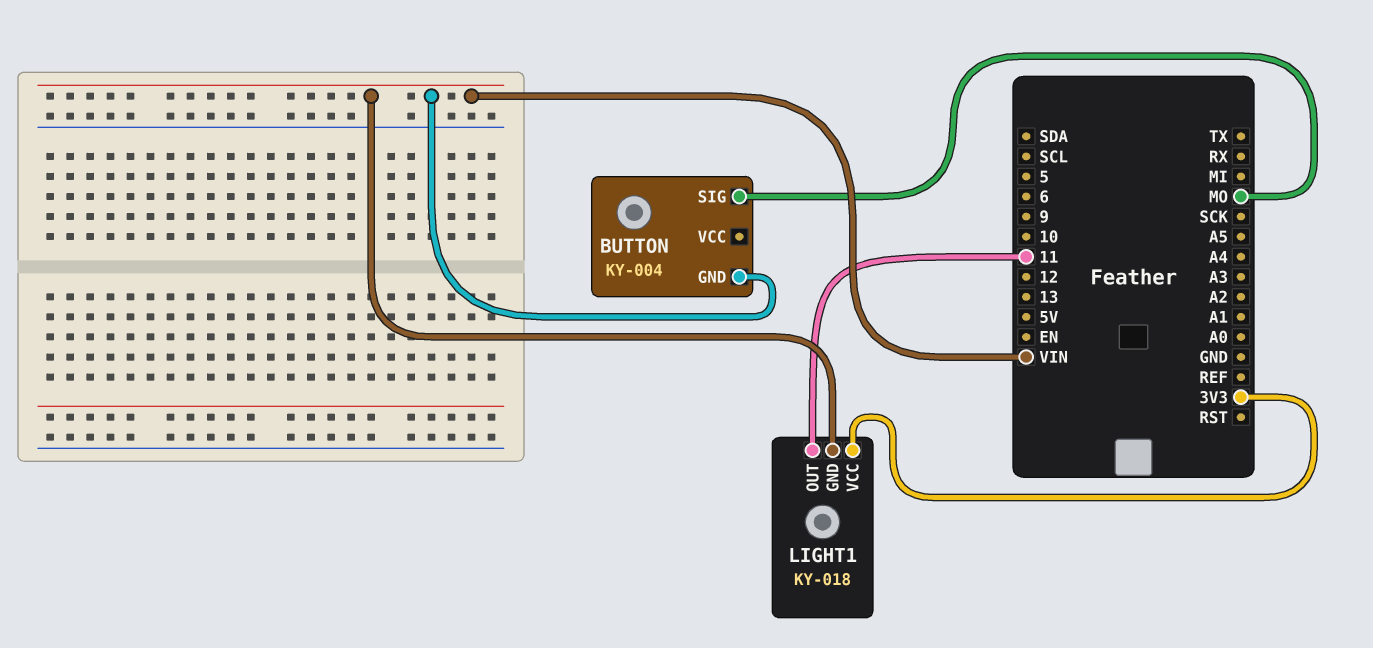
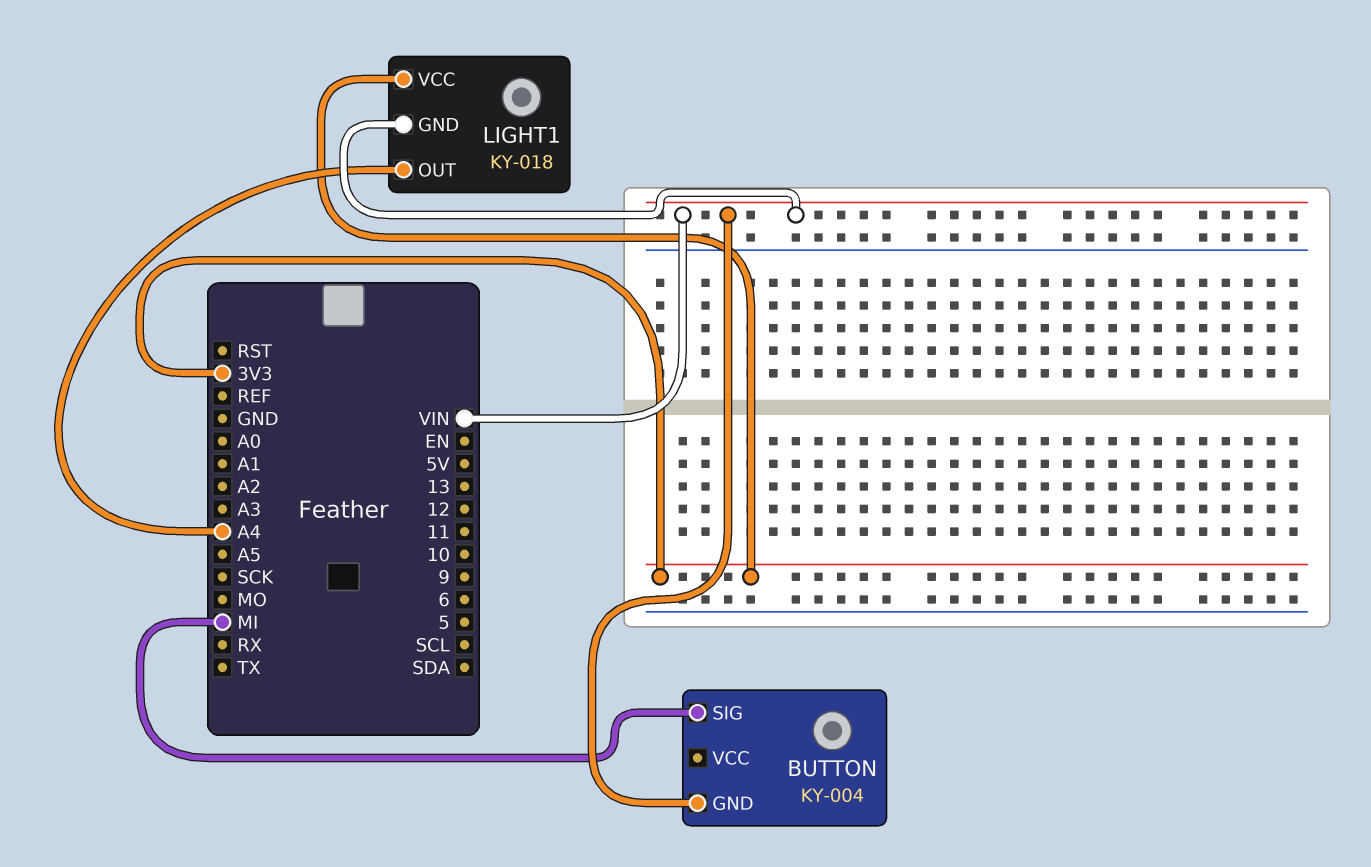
BUTTON pin SIG: MO -> MI
LIGHT1 pin OUT: 11 -> A4

